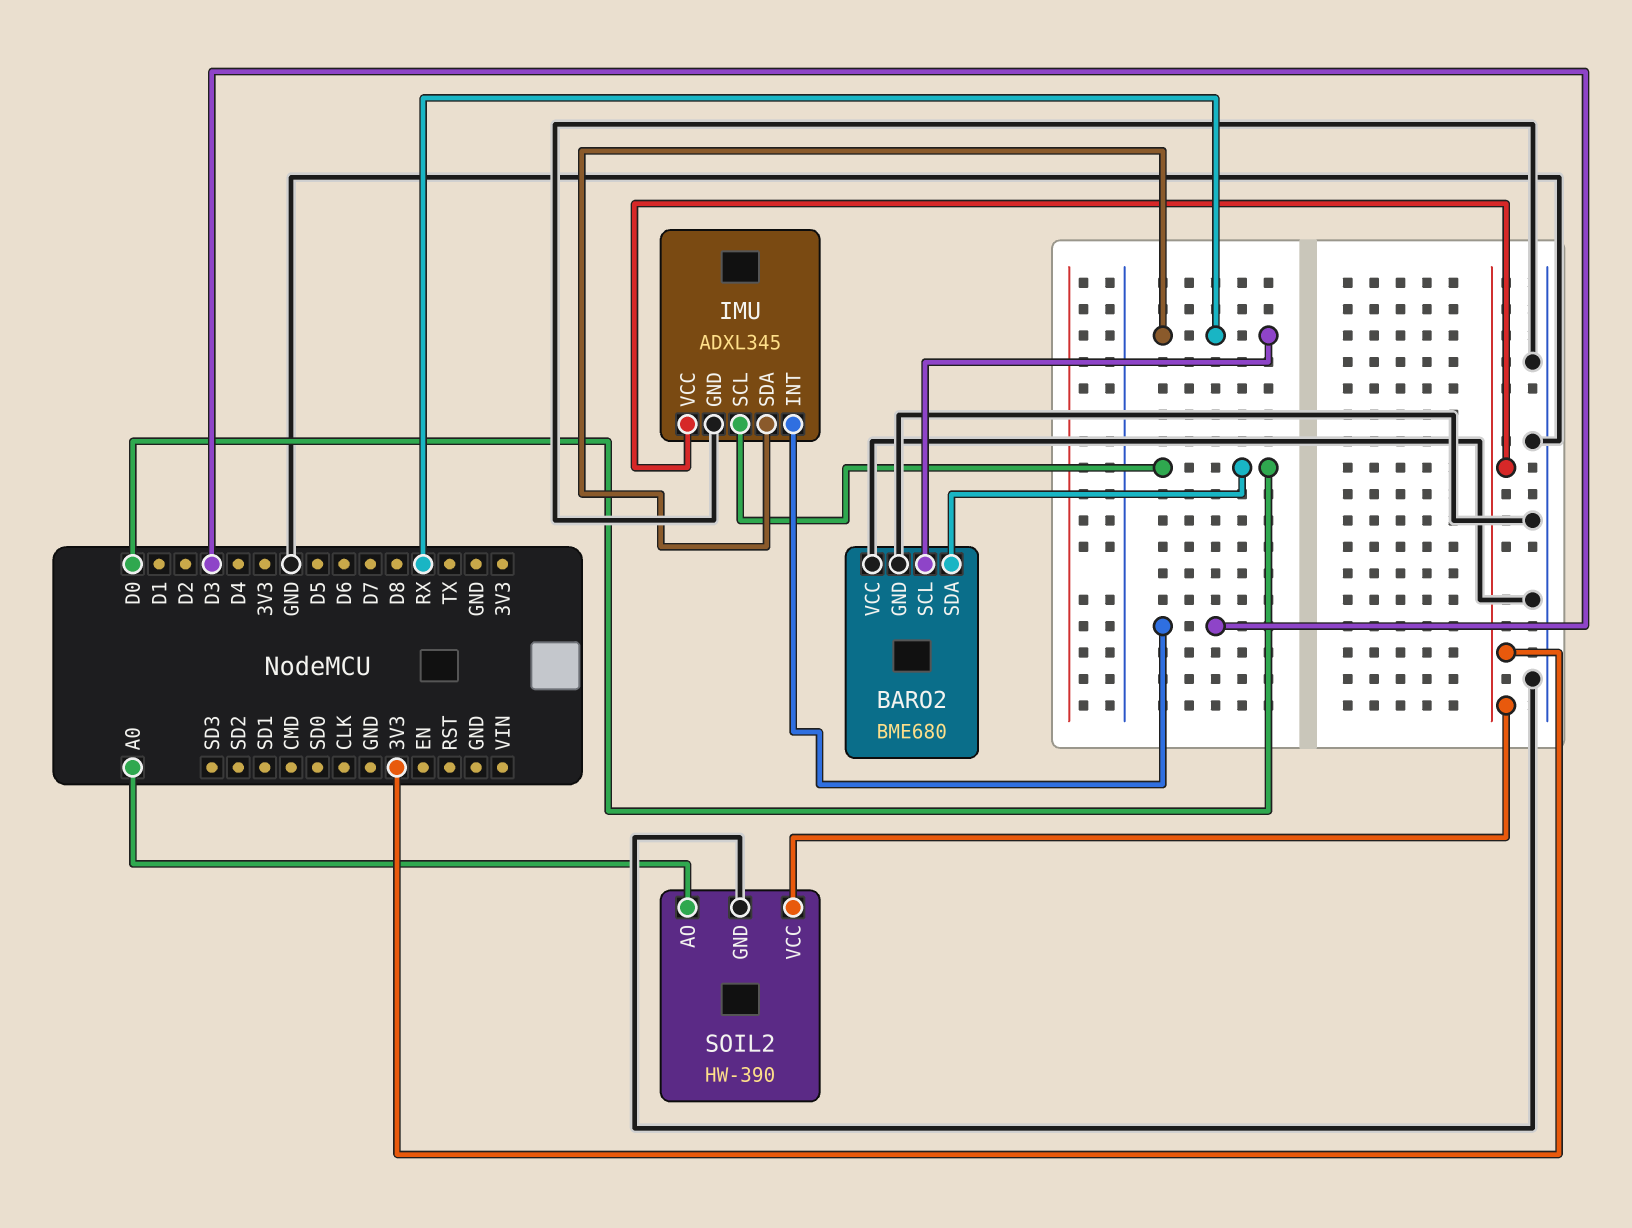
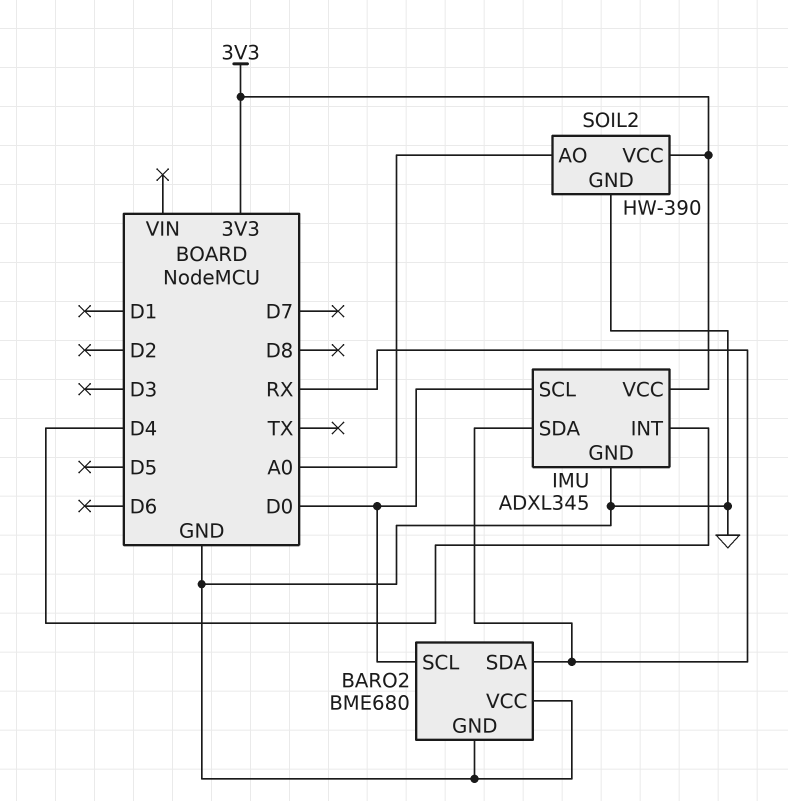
BARO2 pin SCL: RX -> D0
BARO2 pin SDA: D0 -> RX
IMU pin INT: D3 -> D4

